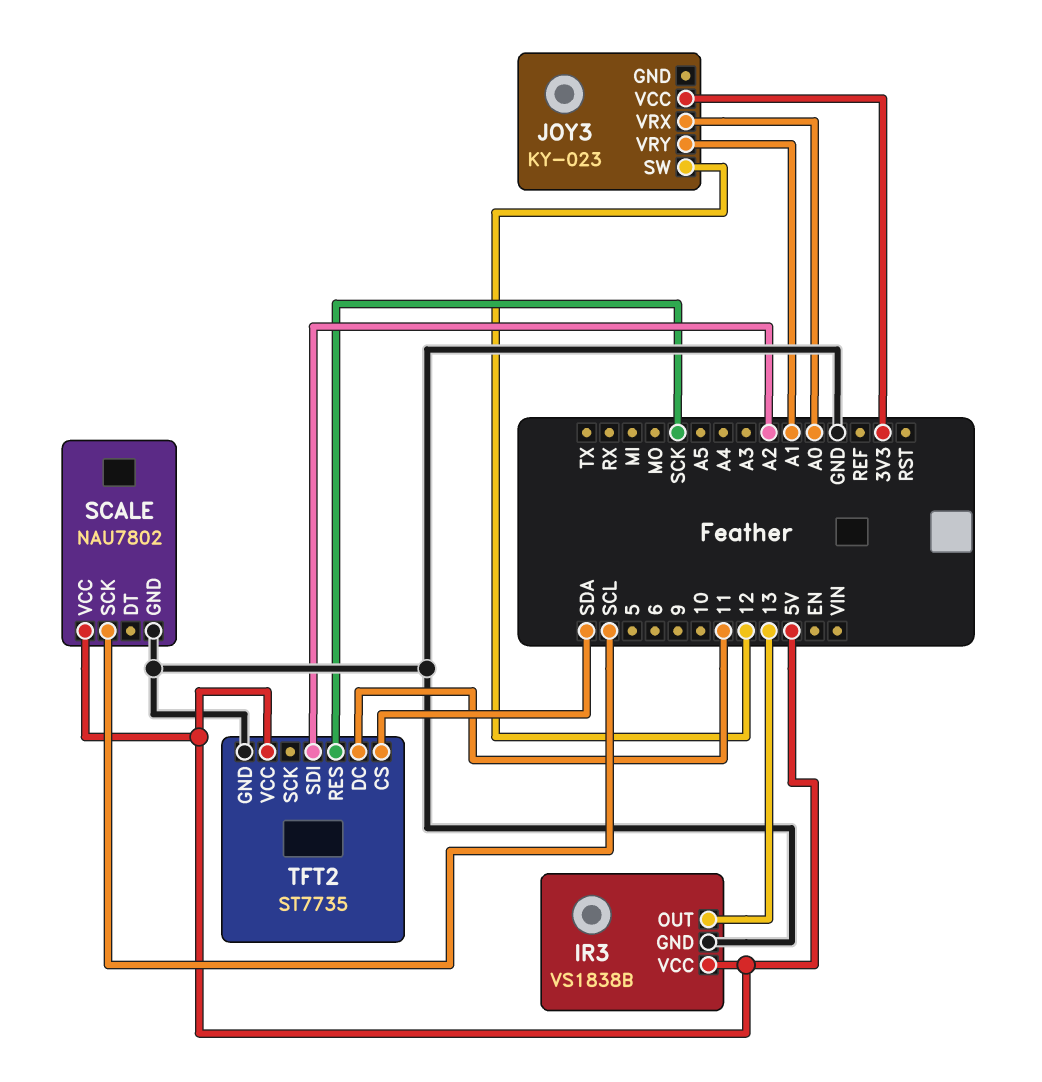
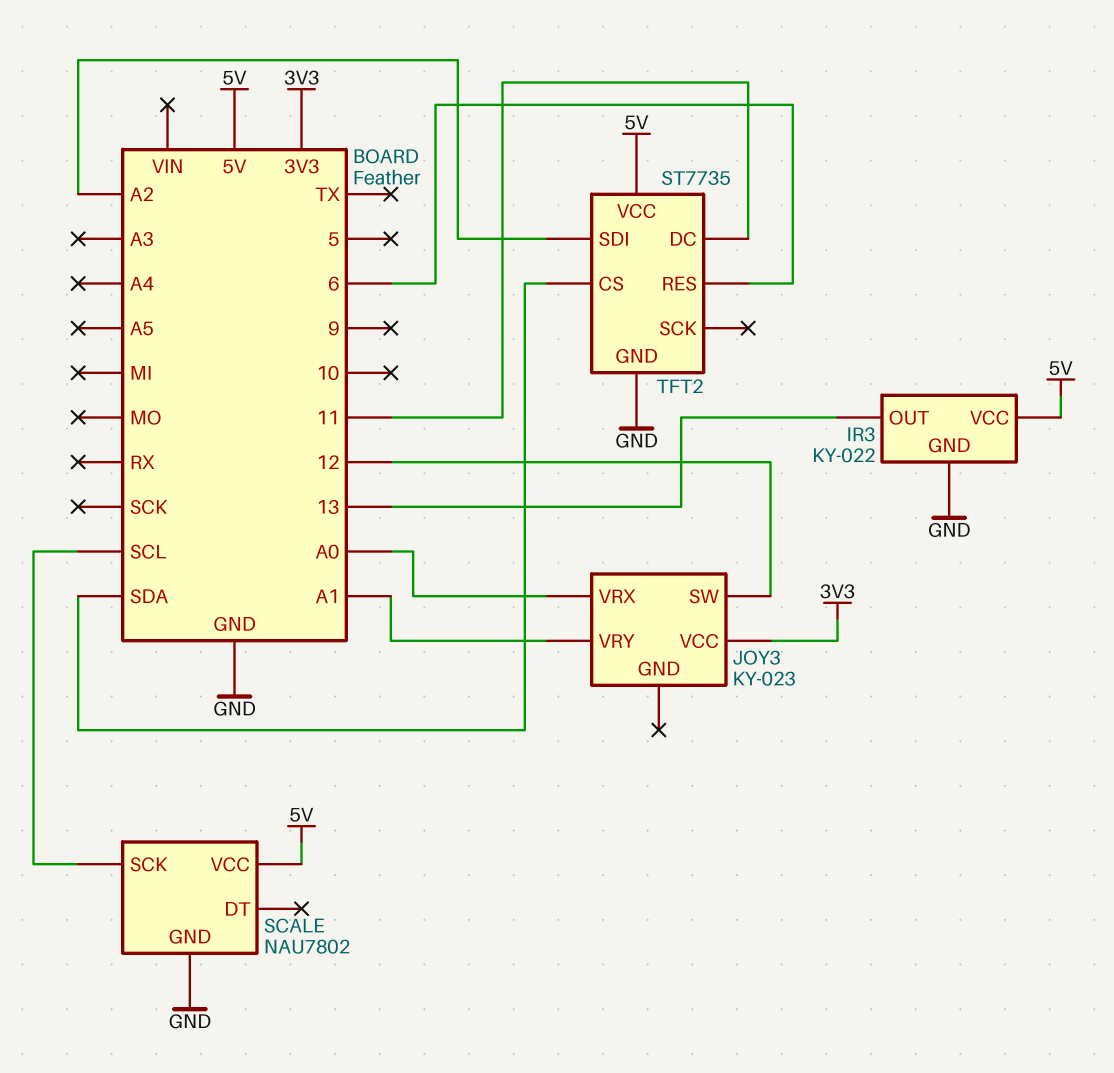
IR3: VS1838B -> KY-022
TFT2 pin RES: SCK -> 6

